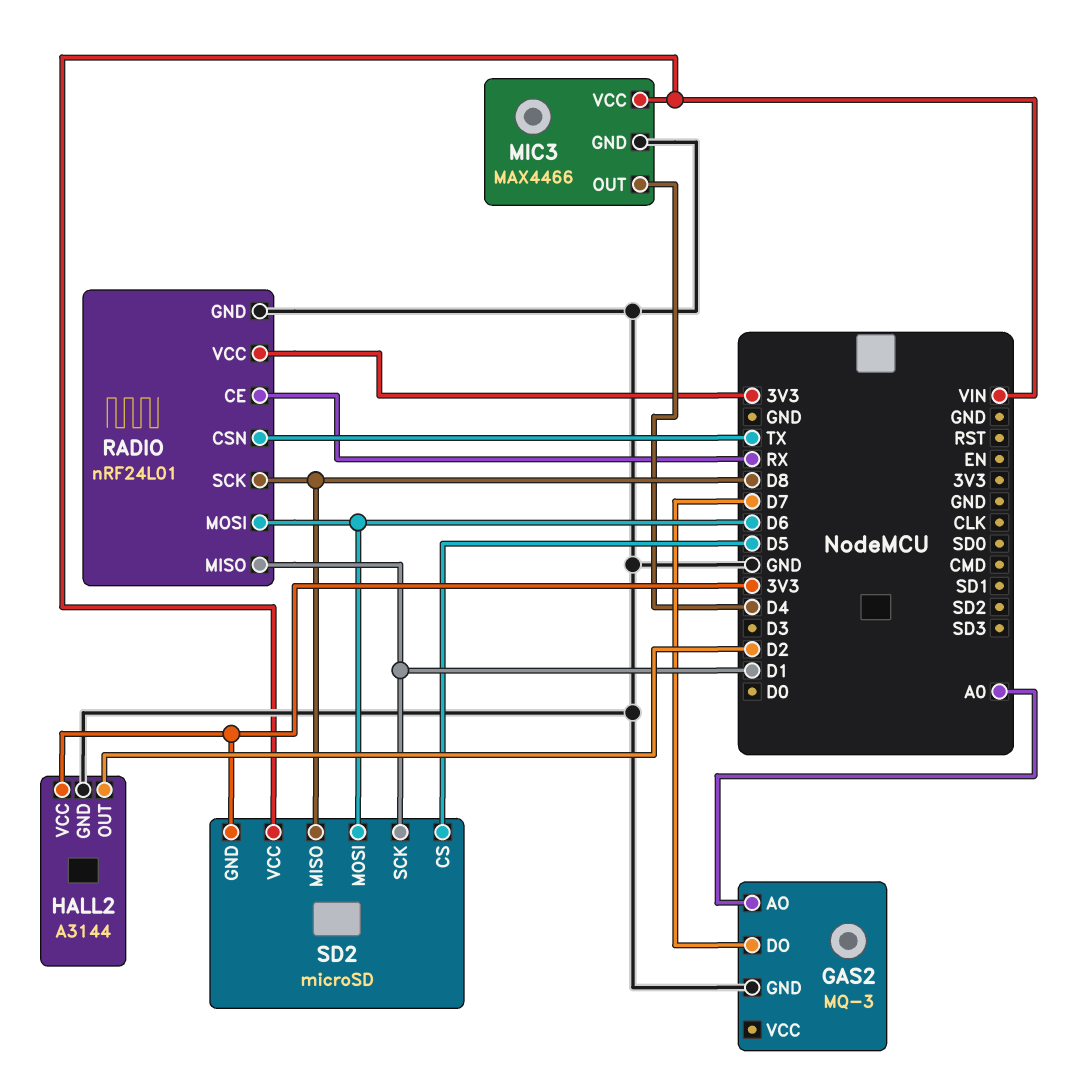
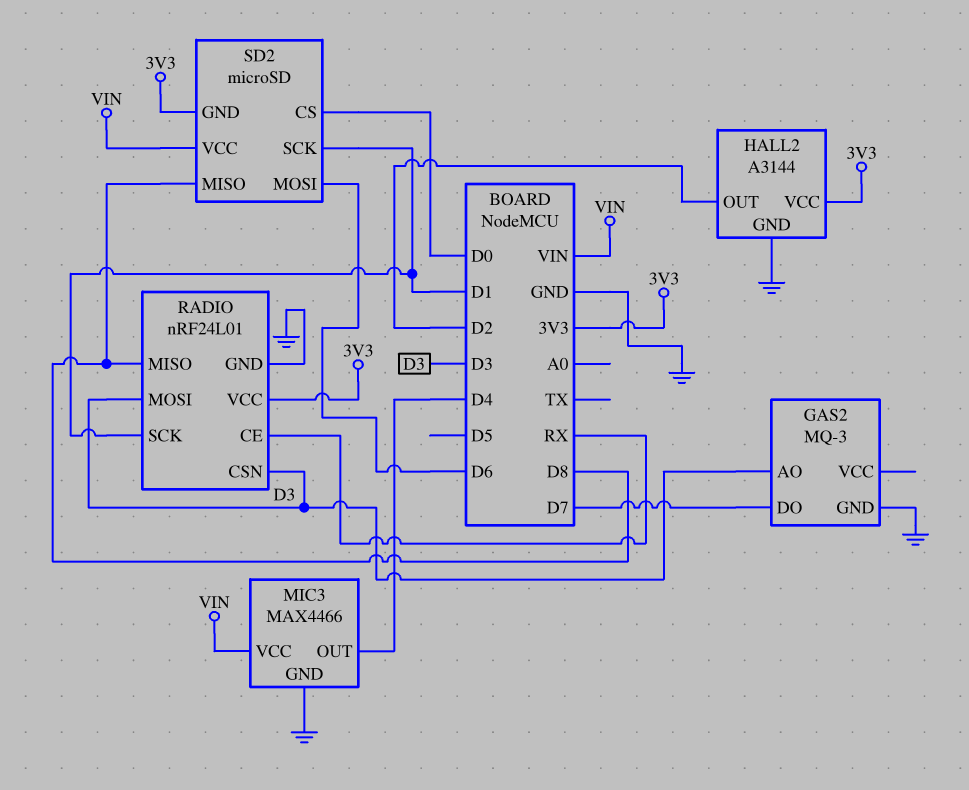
GAS2 pin AO: A0 -> D3
RADIO pin CSN: TX -> D3
RADIO pin MISO: D1 -> D8
RADIO pin MOSI: D6 -> D3
RADIO pin SCK: D8 -> D1
SD2 pin CS: D5 -> D0

